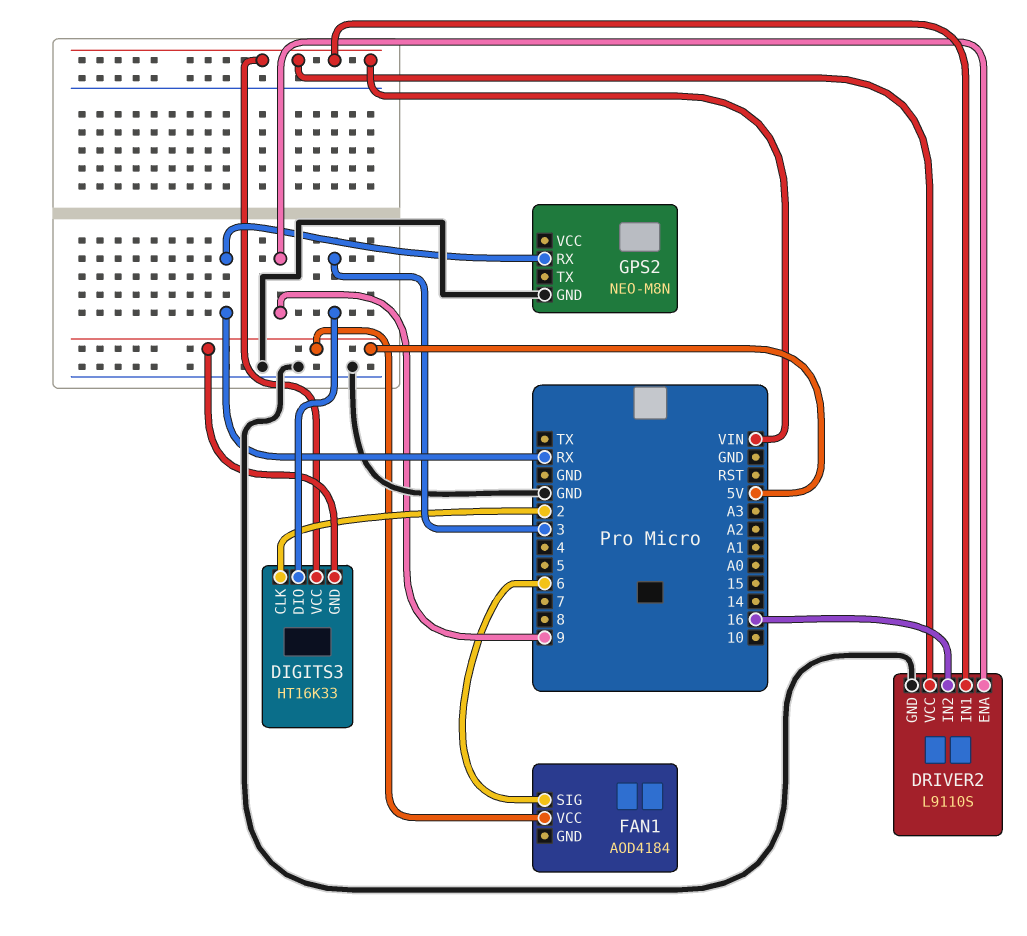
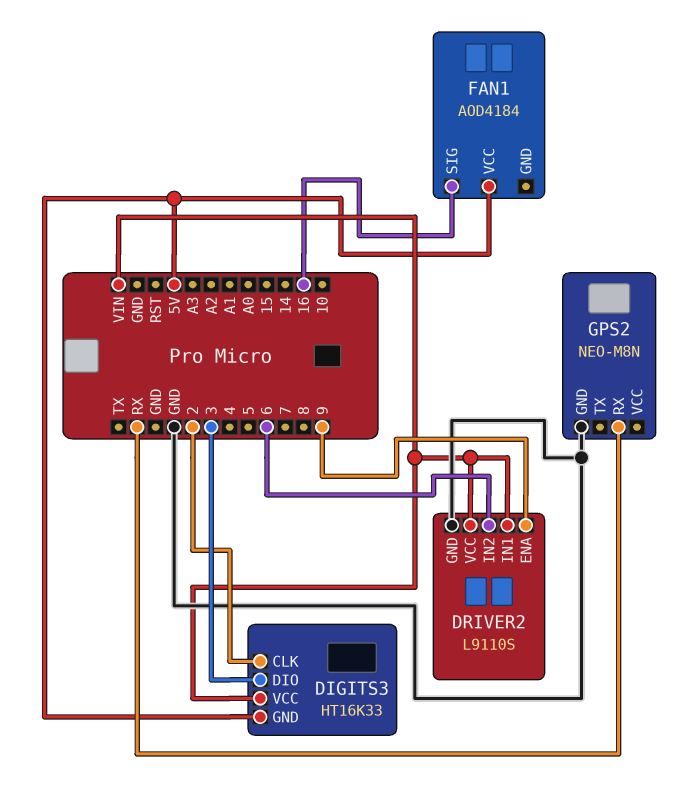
DRIVER2 pin IN2: 16 -> 6
FAN1 pin SIG: 6 -> 16

